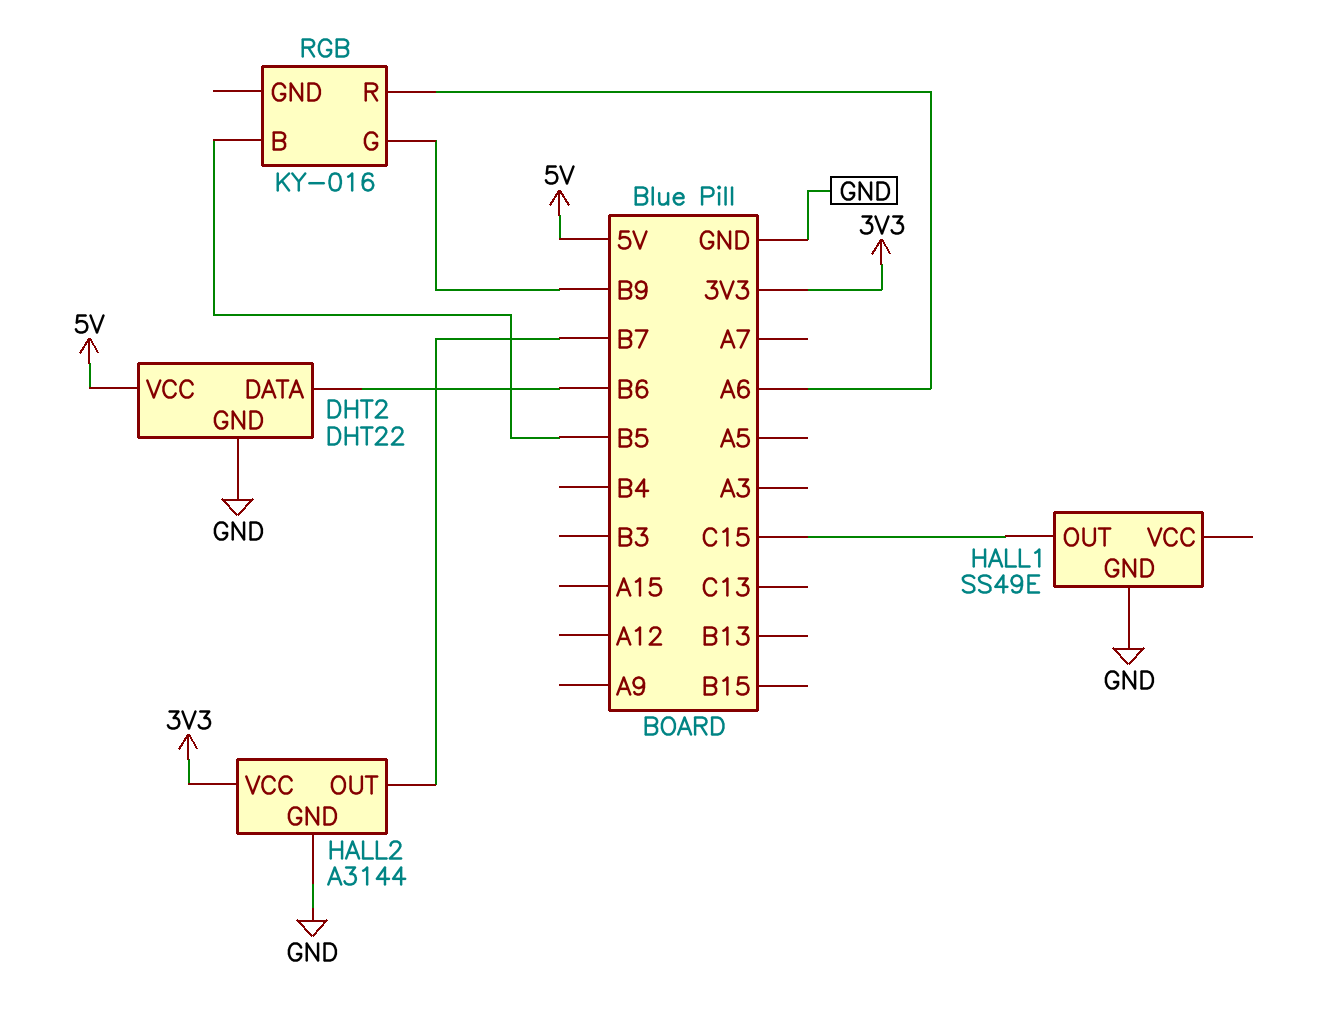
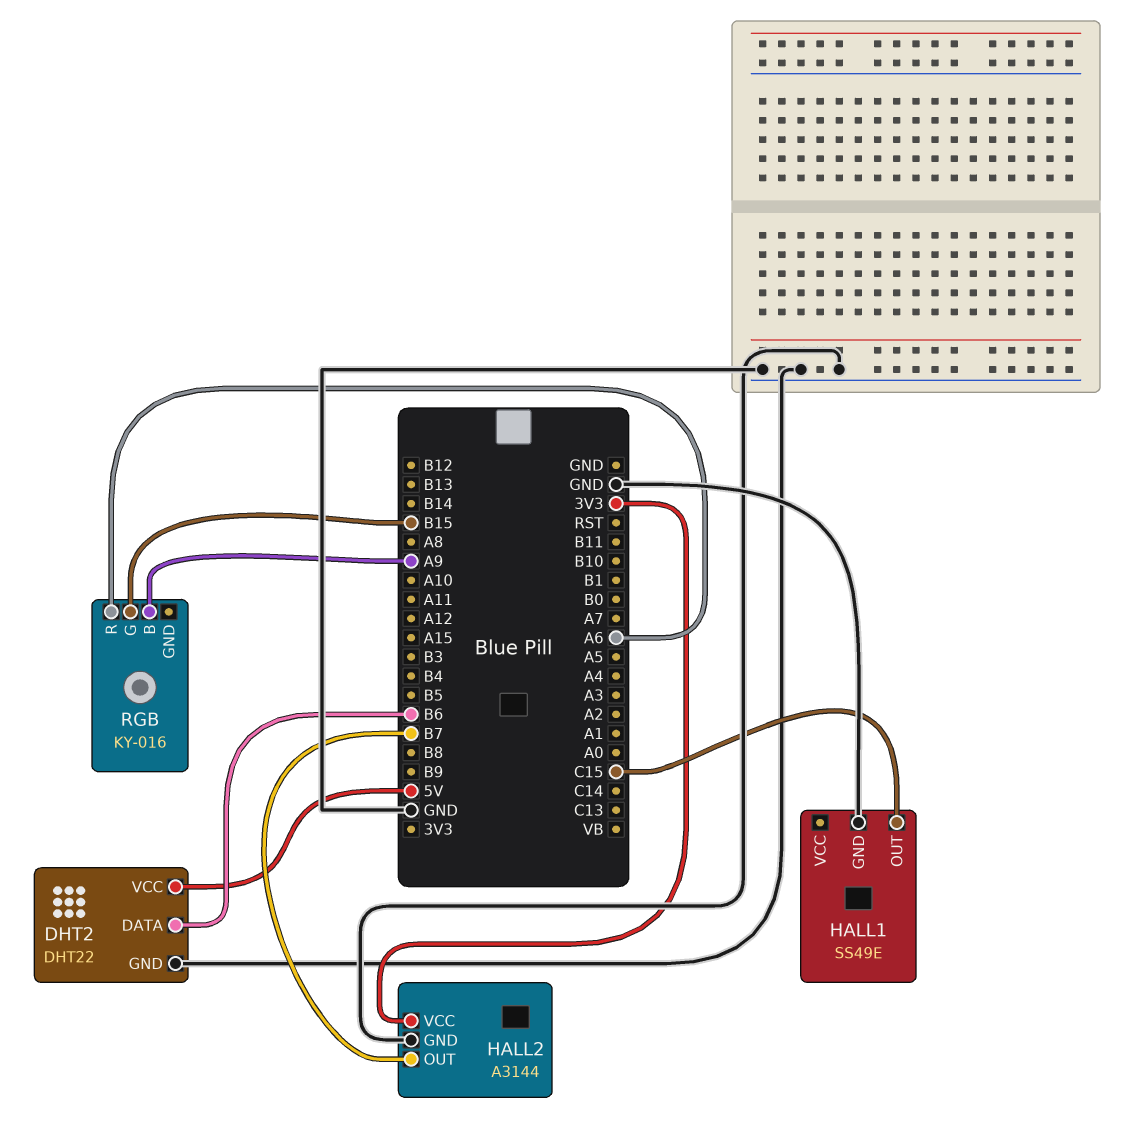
RGB pin B: B5 -> A9
RGB pin G: B9 -> B15

